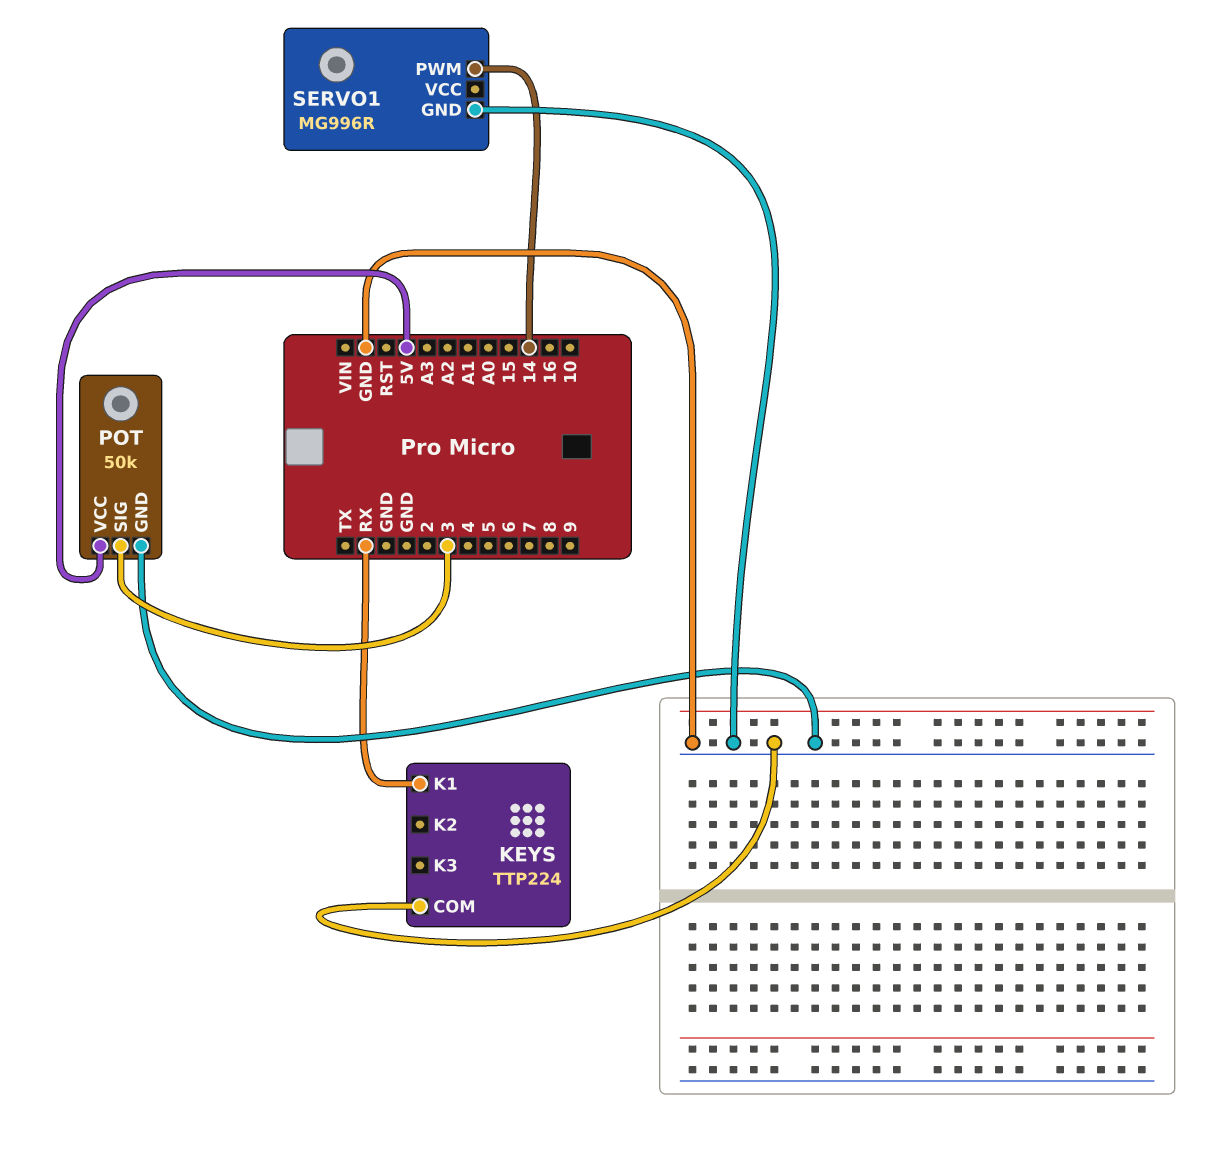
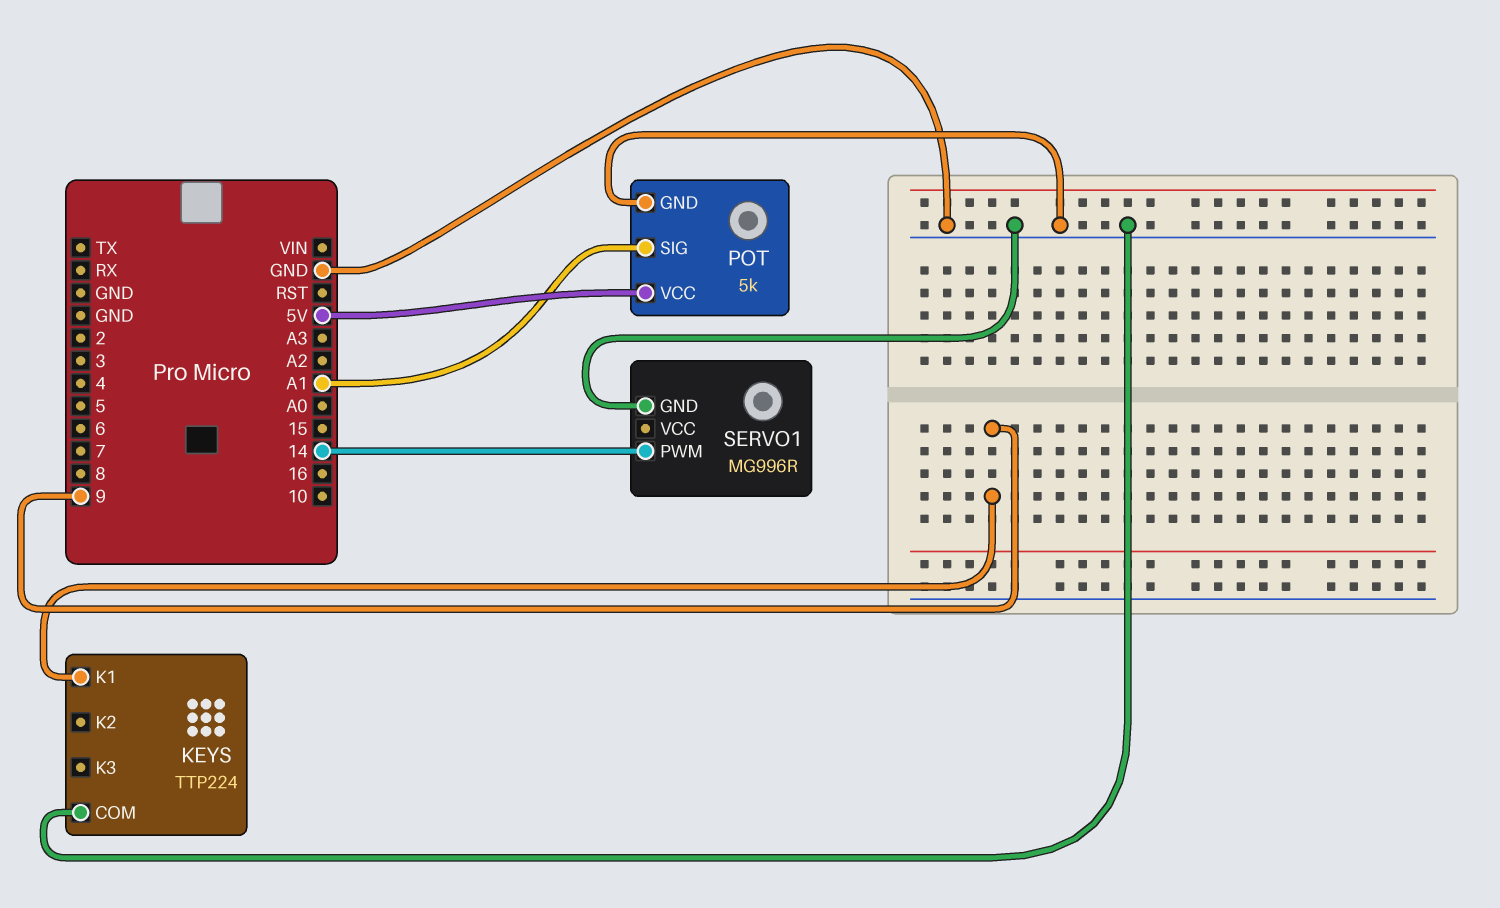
KEYS pin K1: RX -> 9
POT: 50k -> 5k
POT pin SIG: 3 -> A1

